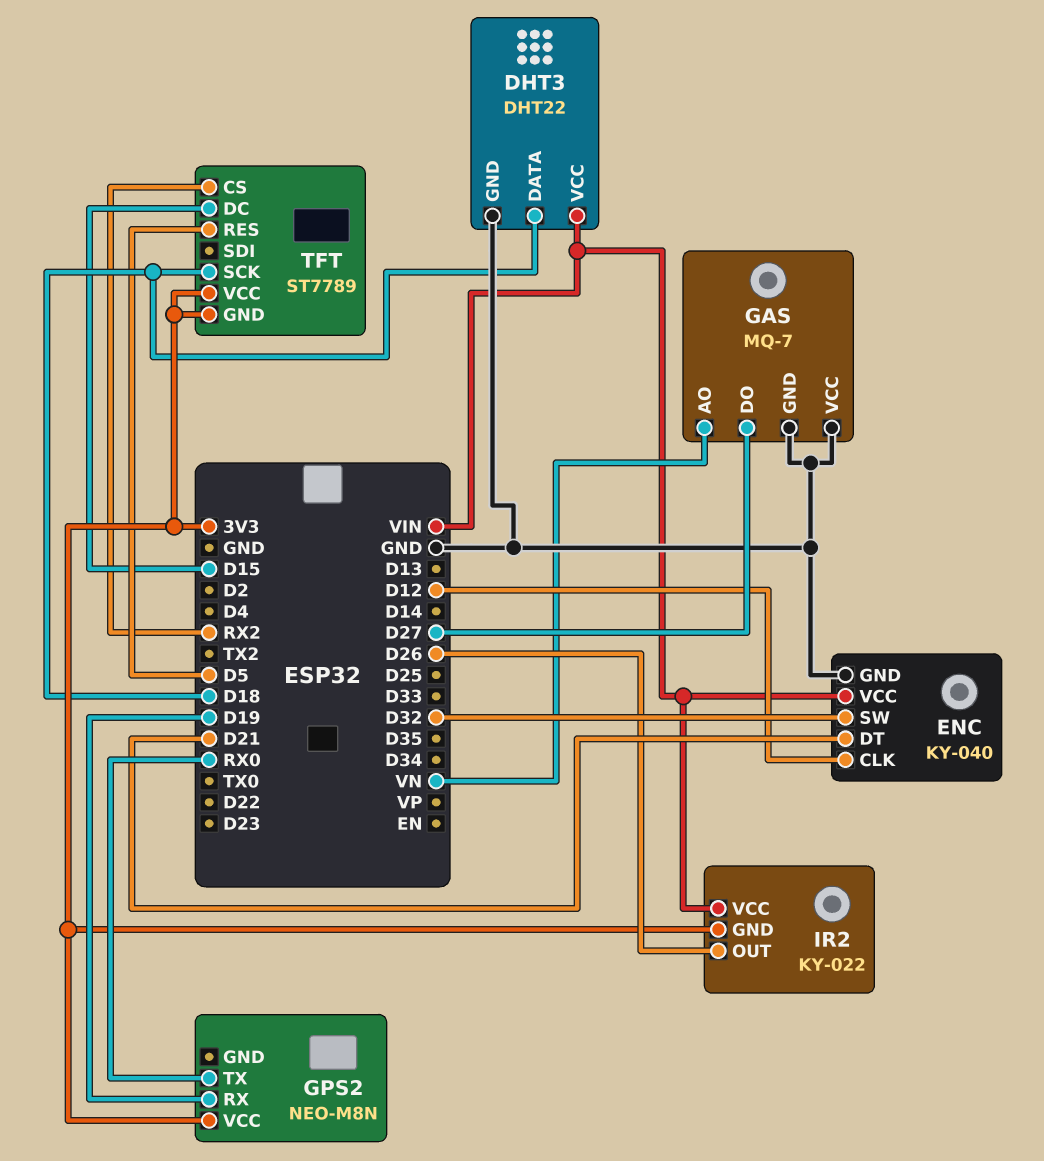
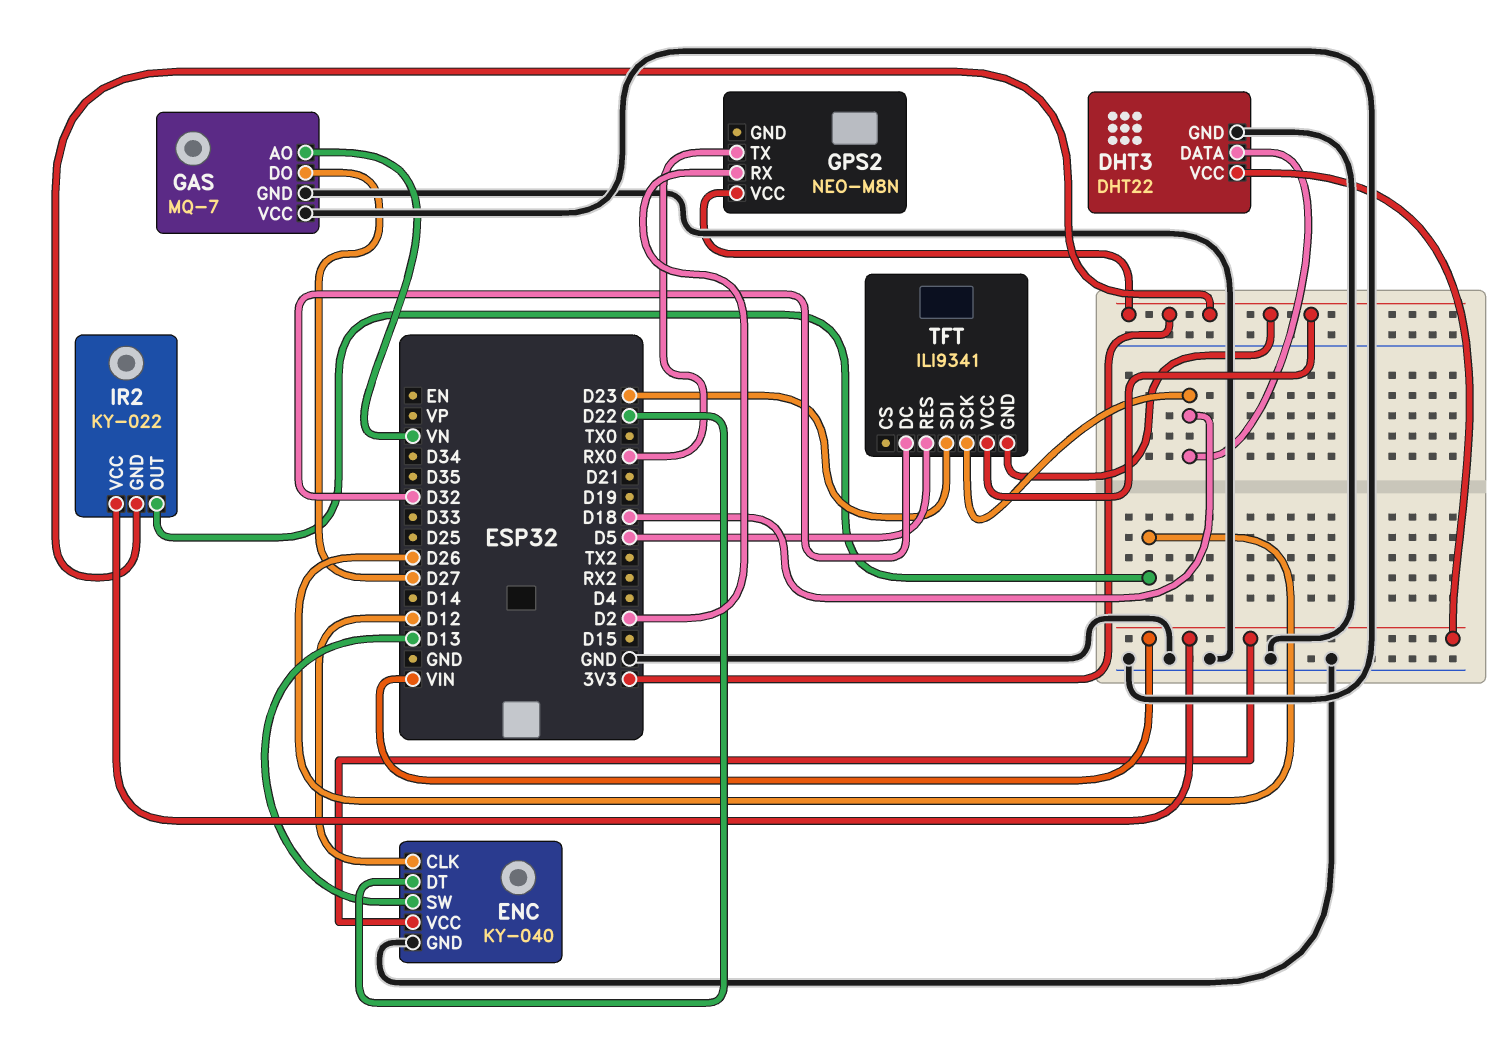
ENC pin DT: D21 -> D22
ENC pin SW: D32 -> D13
GPS2 pin RX: D19 -> D2
TFT: ST7789 -> ILI9341
TFT pin CS: RX2 -> none
TFT pin DC: D15 -> D32
TFT pin SDI: none -> D23

